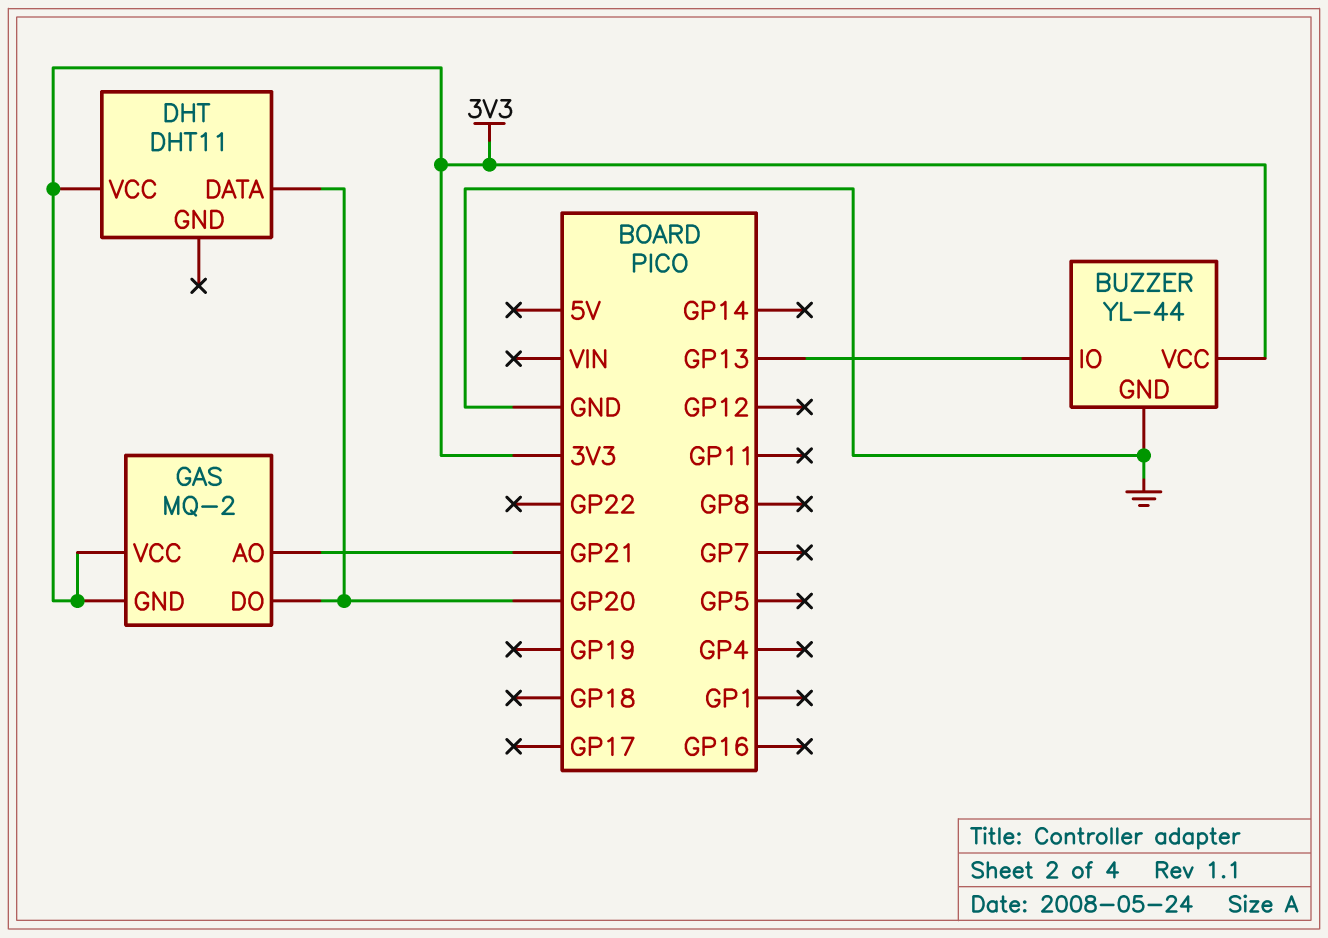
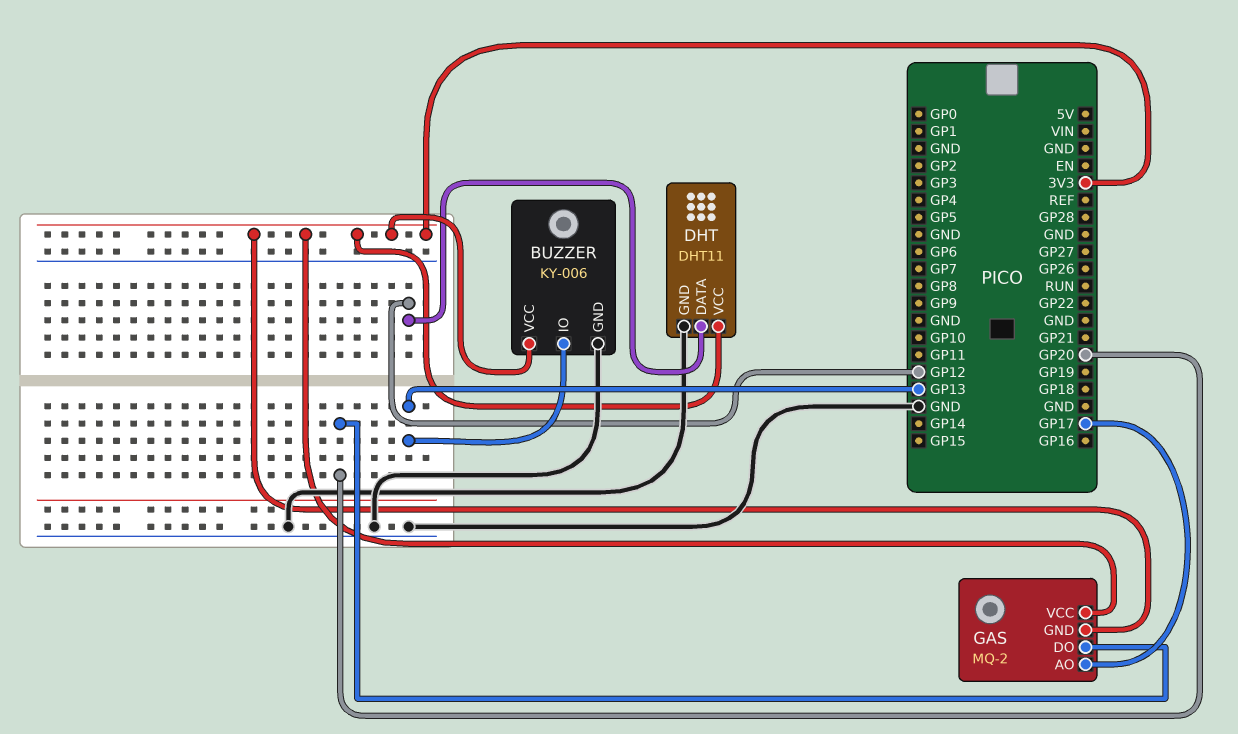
BUZZER: YL-44 -> KY-006
DHT pin DATA: GP20 -> GP12
DHT pin GND: none -> GND
GAS pin AO: GP21 -> GP17

